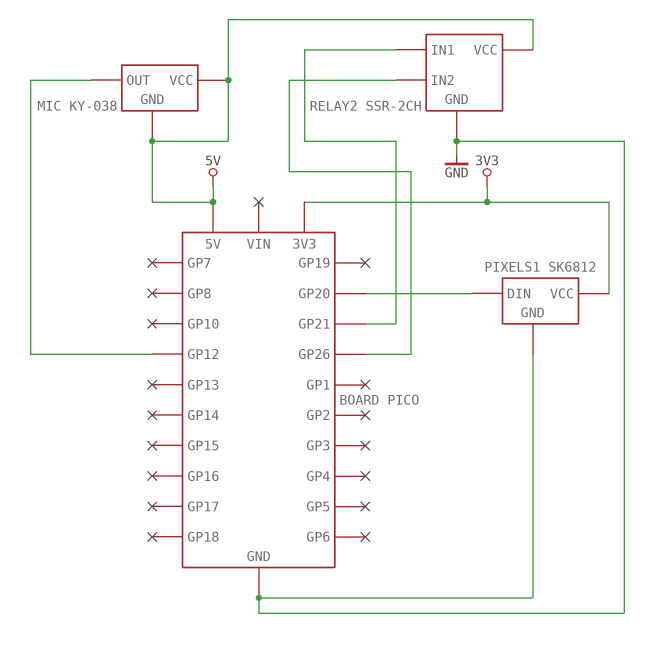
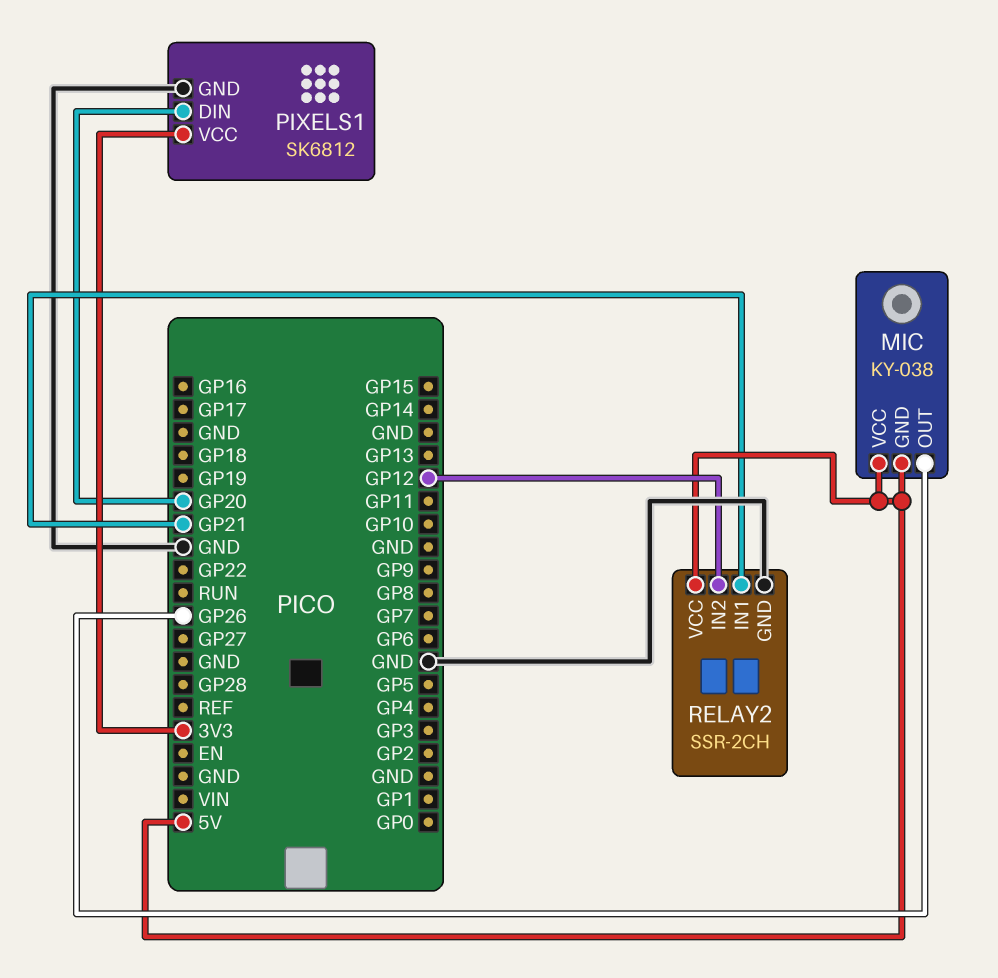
MIC pin OUT: GP12 -> GP26
RELAY2 pin IN2: GP26 -> GP12

